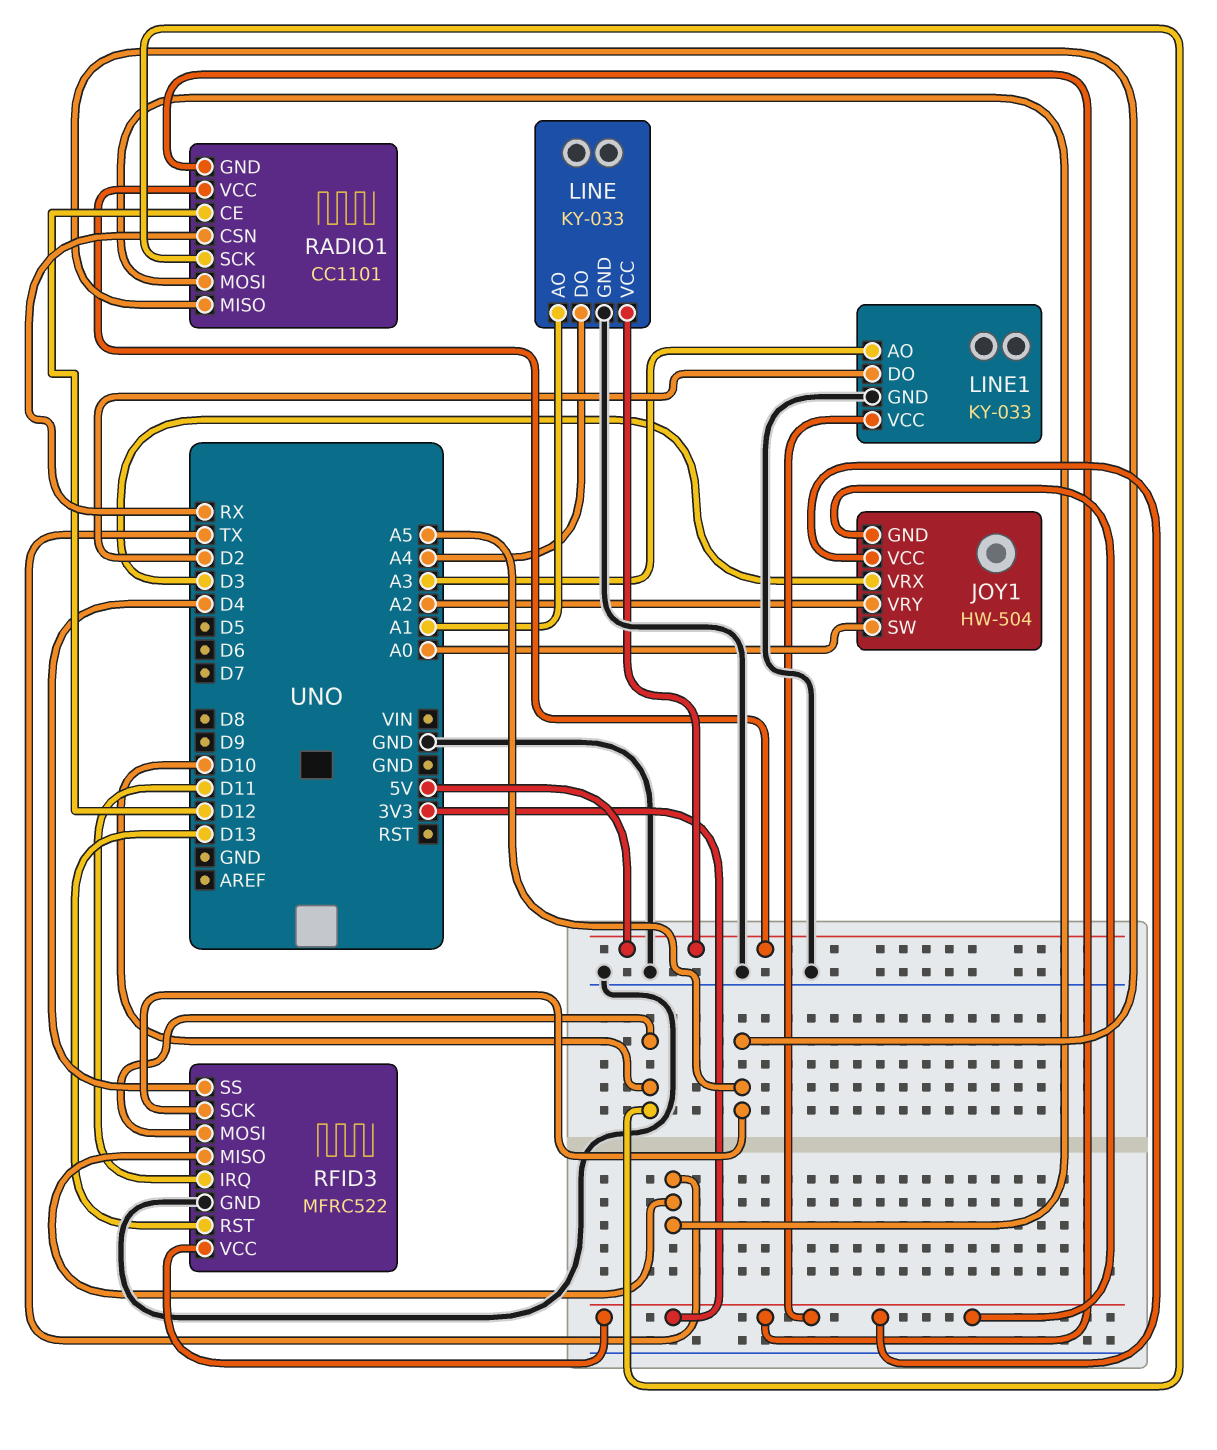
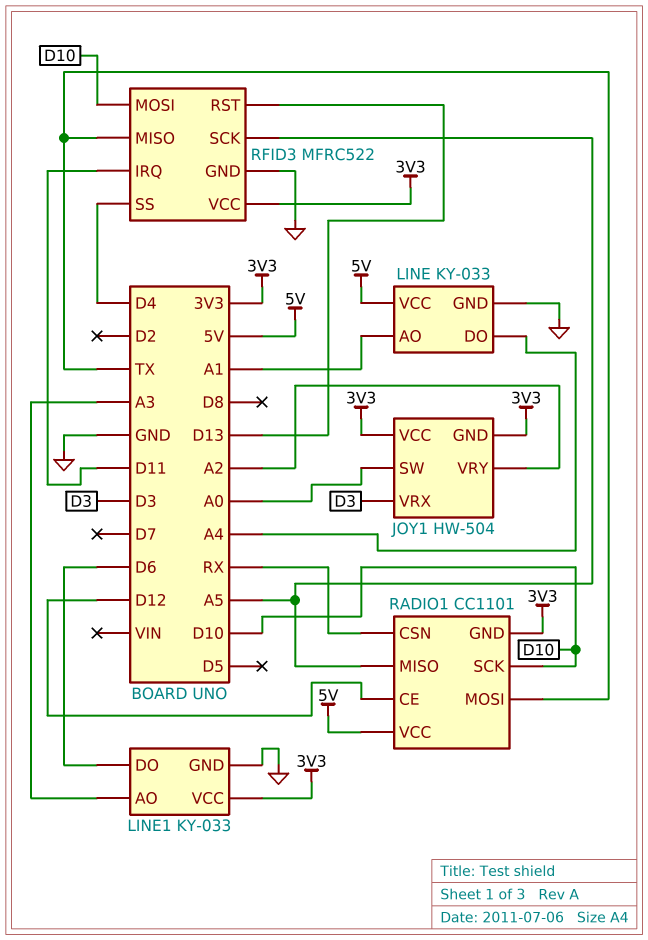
LINE1 pin DO: D2 -> D6

